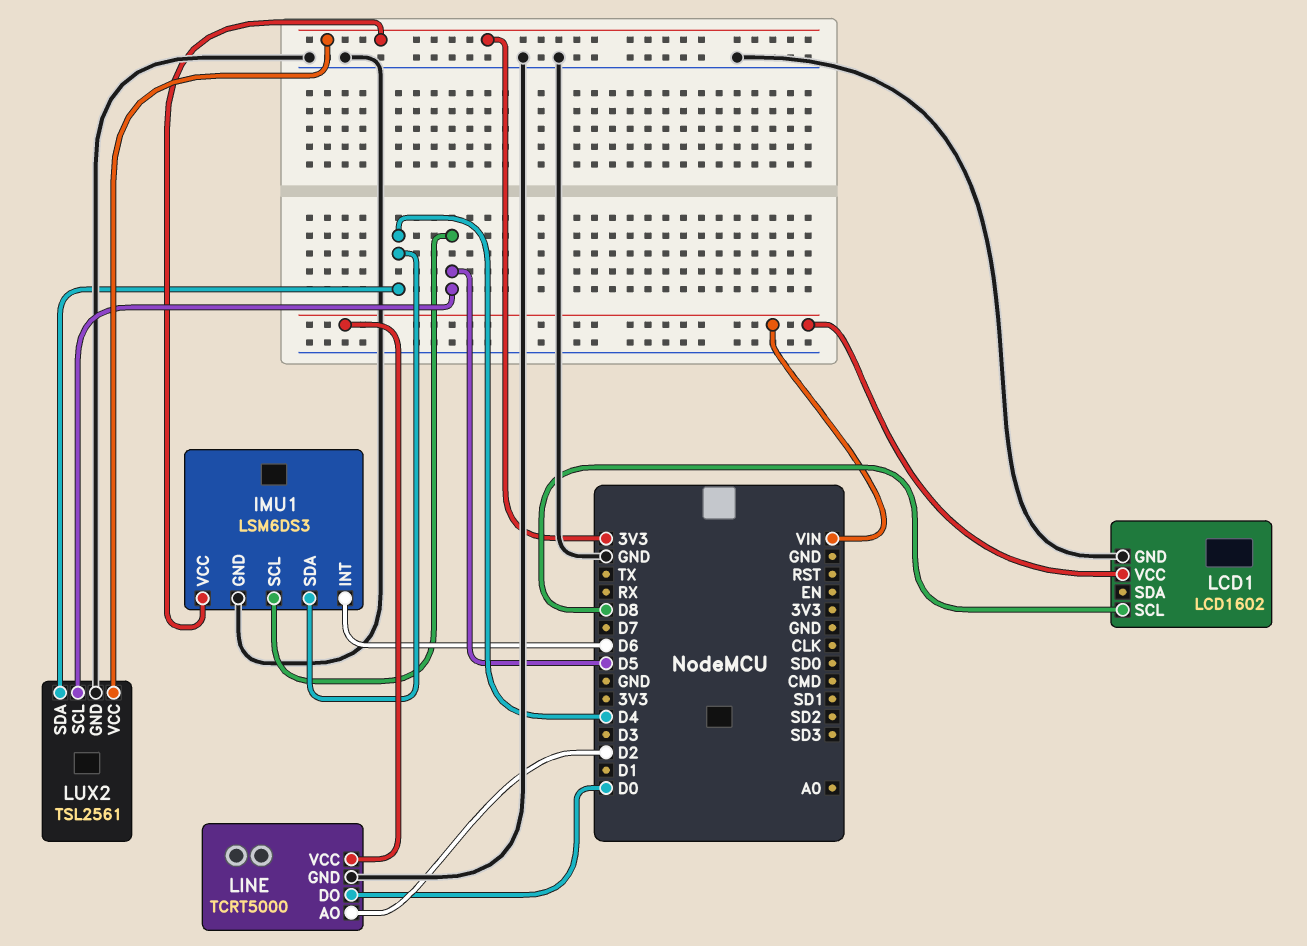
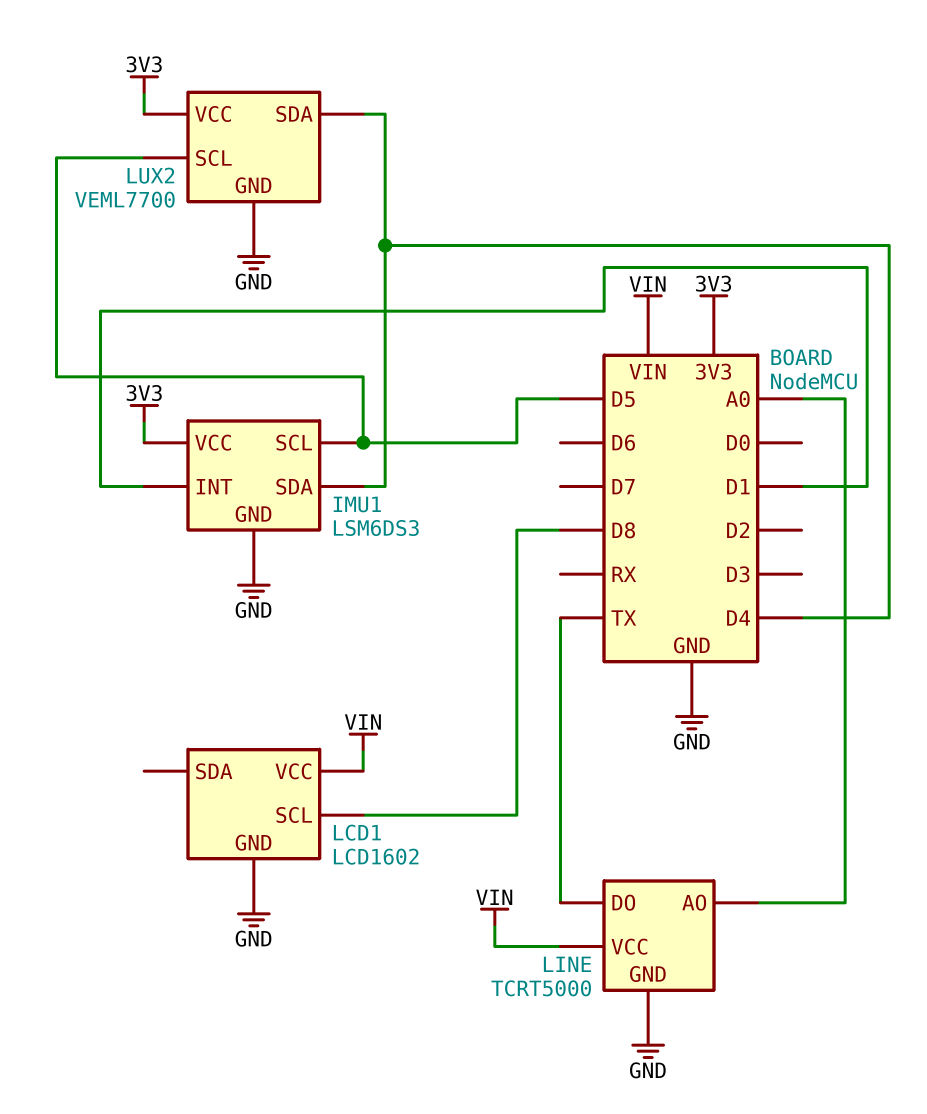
IMU1 pin INT: D6 -> D1
LINE pin AO: D2 -> A0
LINE pin DO: D0 -> TX
LUX2: TSL2561 -> VEML7700

